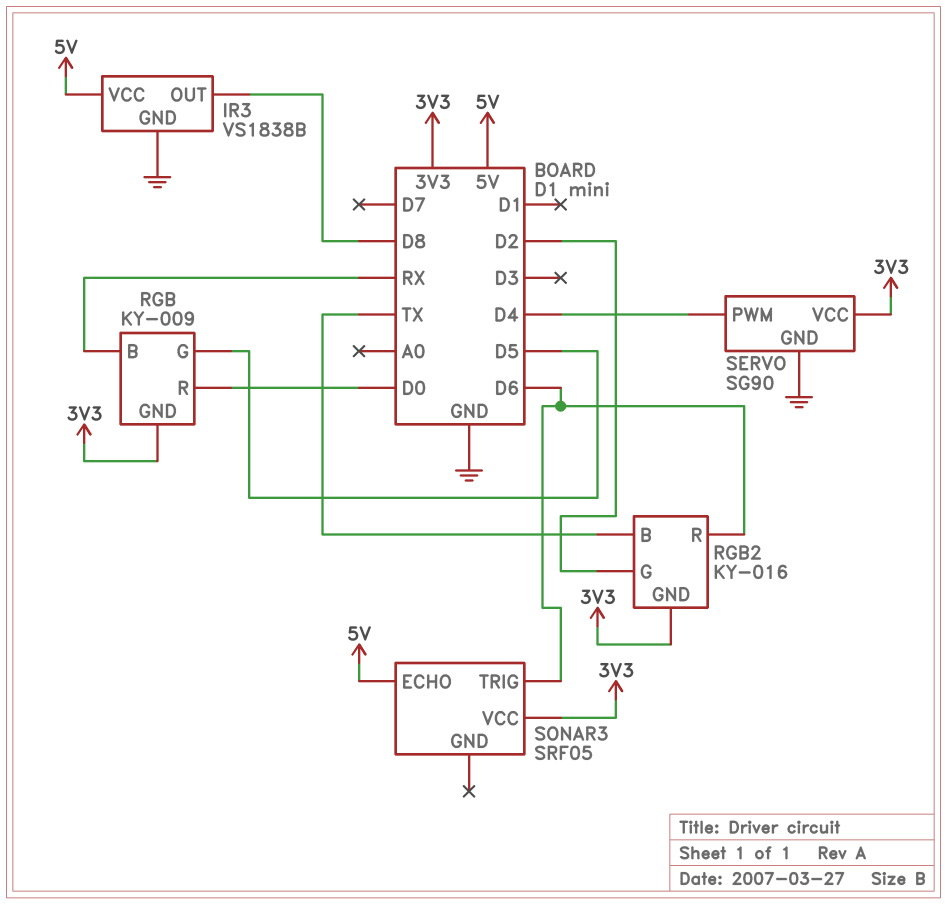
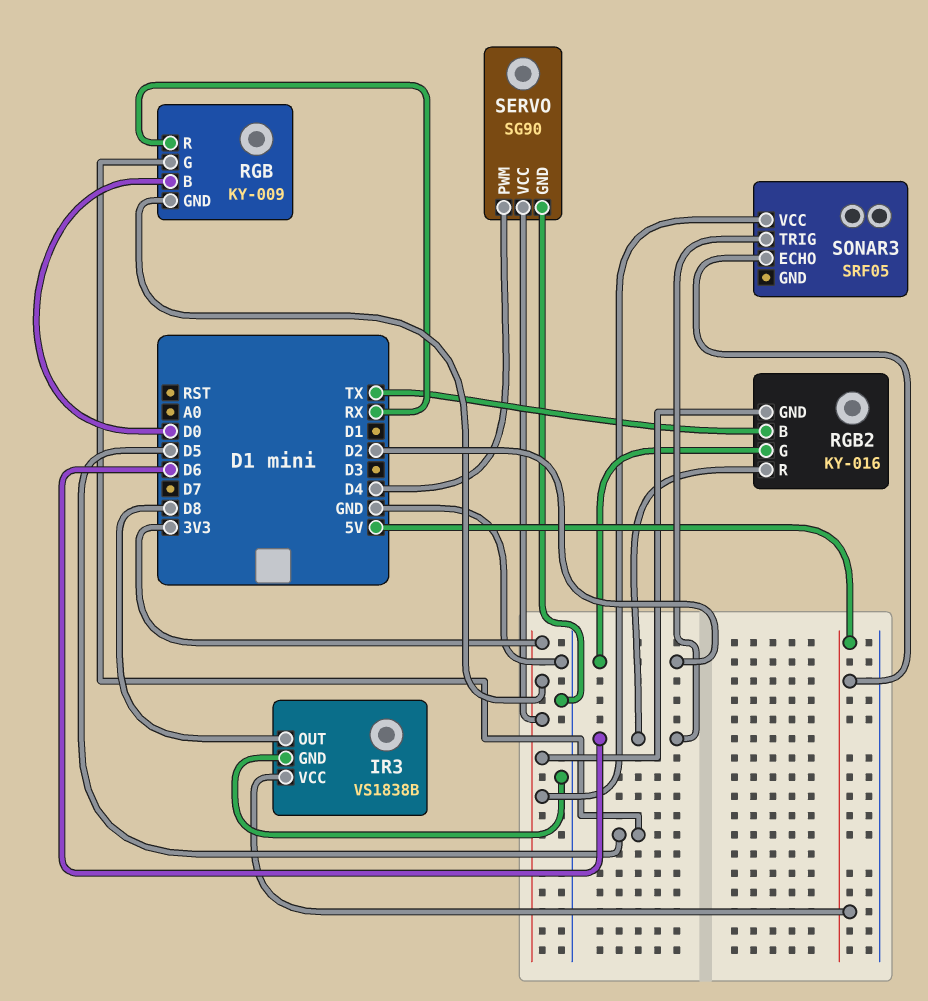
RGB pin B: RX -> D0
RGB pin R: D0 -> RX

